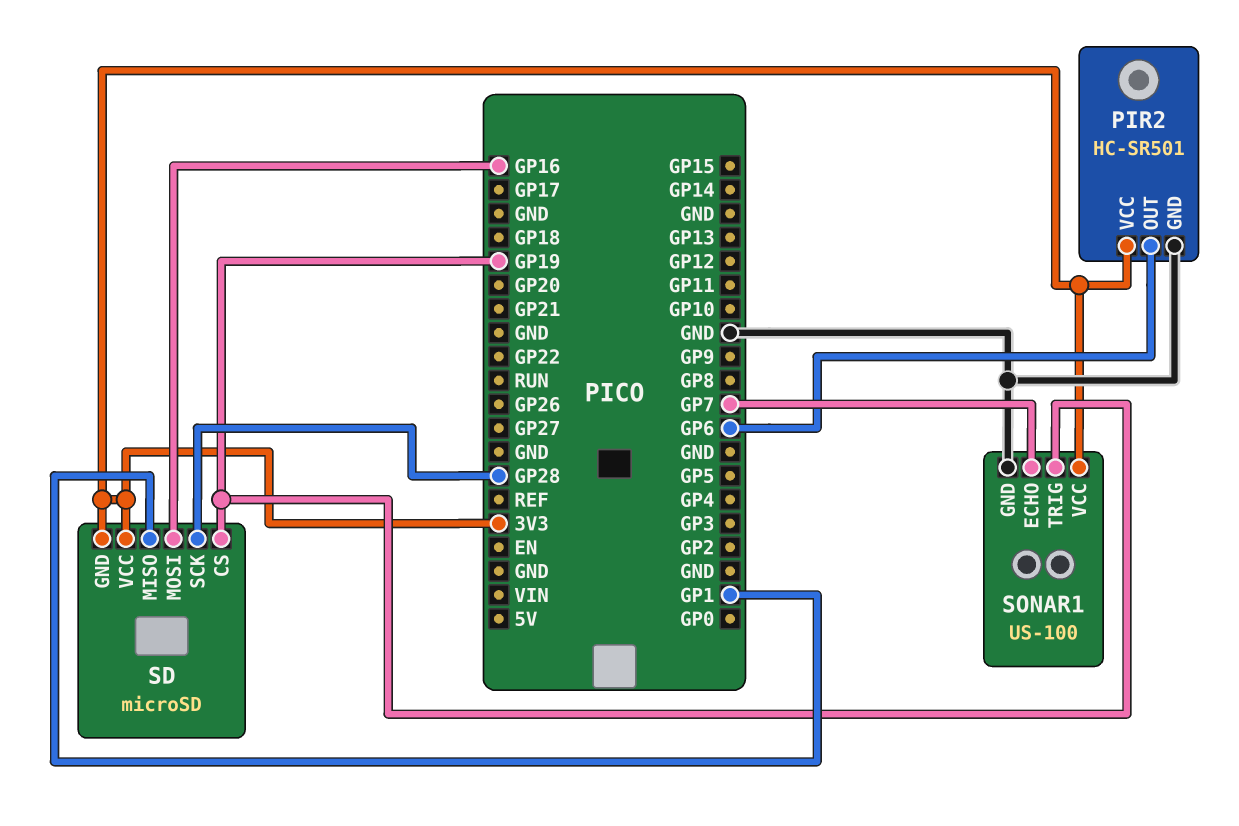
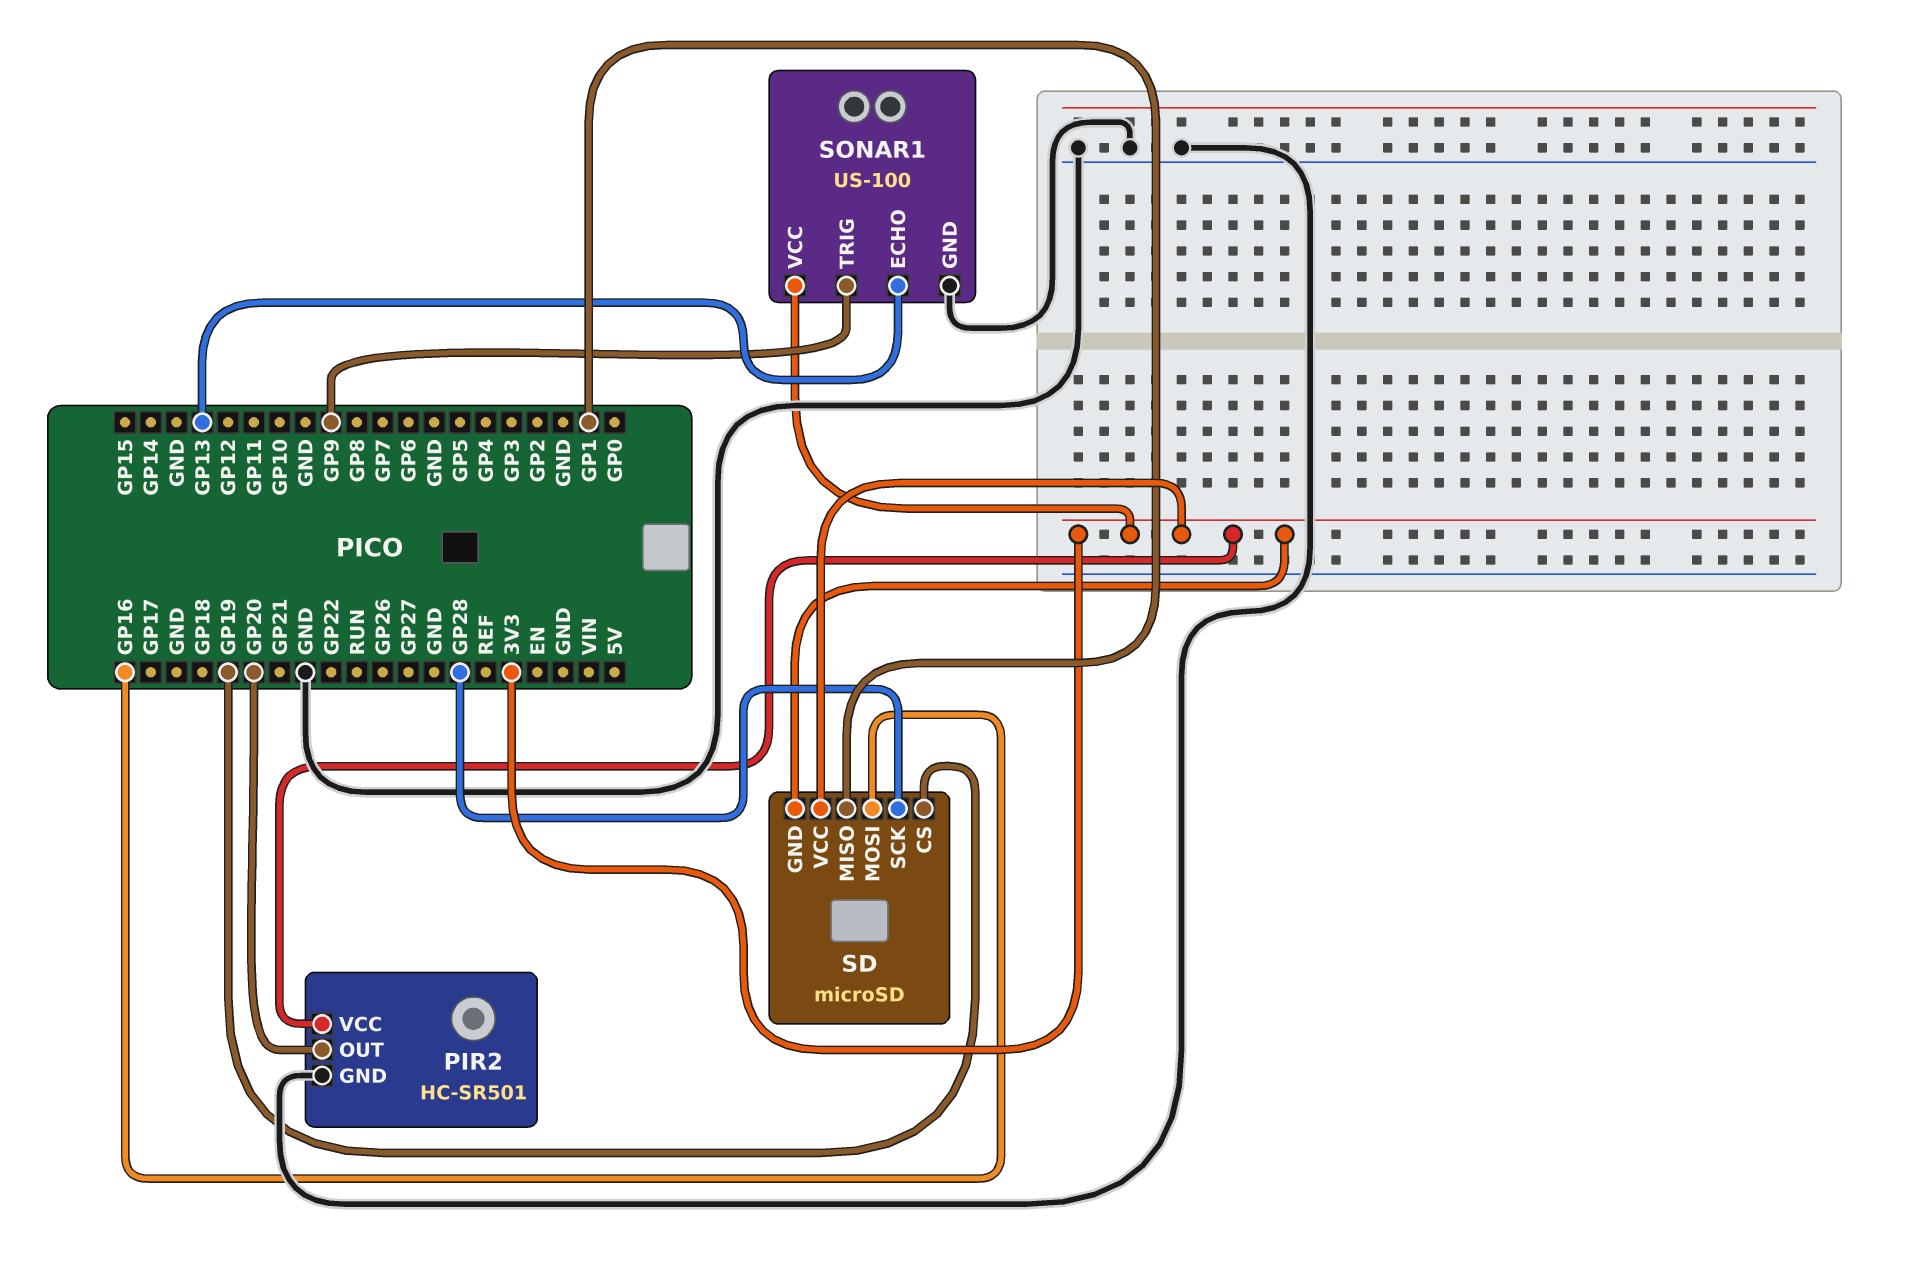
PIR2 pin OUT: GP6 -> GP20
SONAR1 pin ECHO: GP7 -> GP13
SONAR1 pin TRIG: GP19 -> GP9

